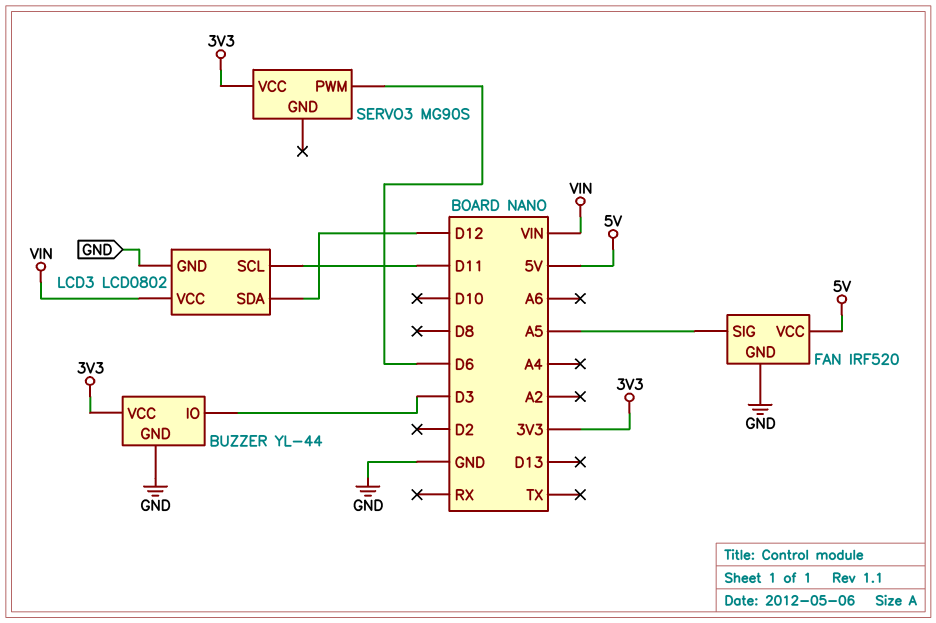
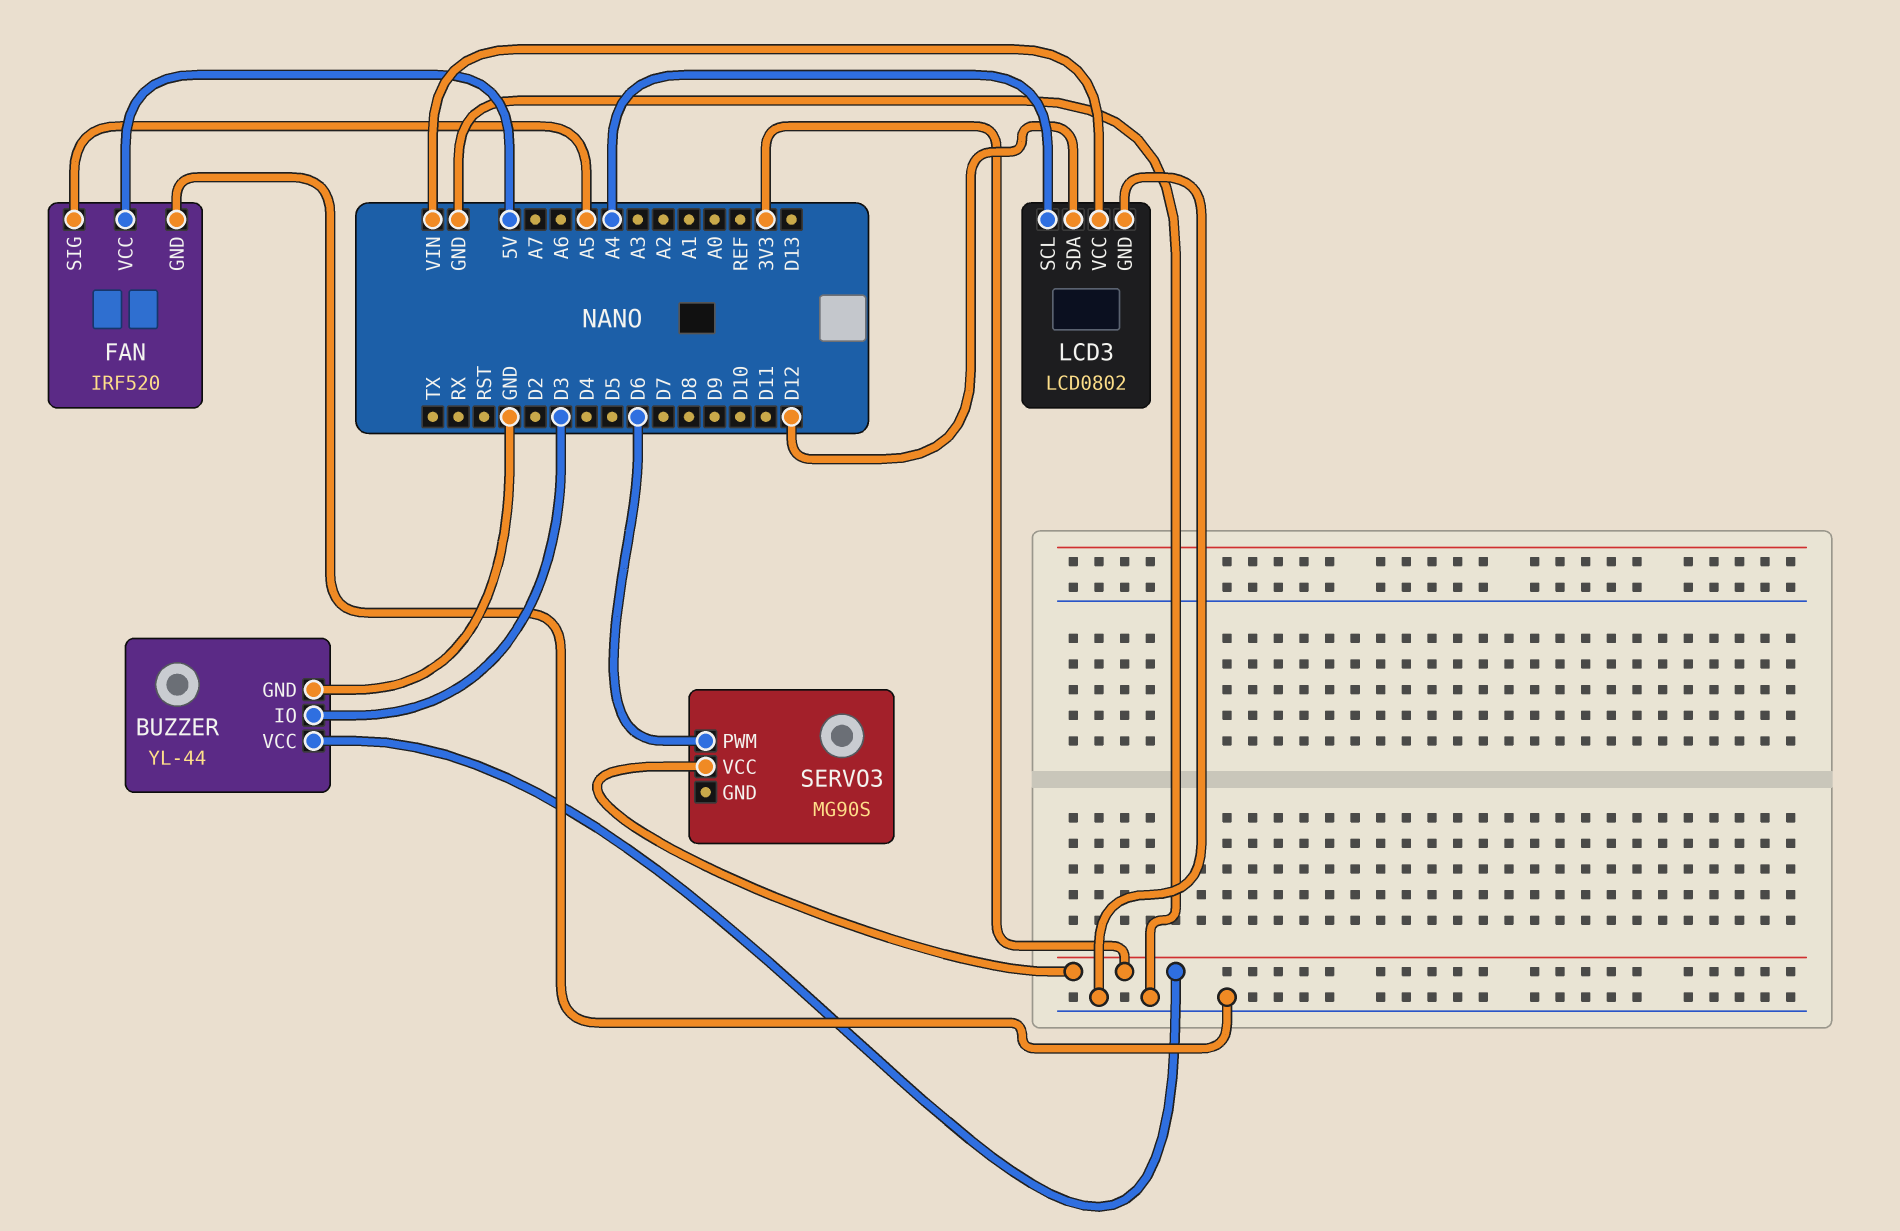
LCD3 pin SCL: D11 -> A4

